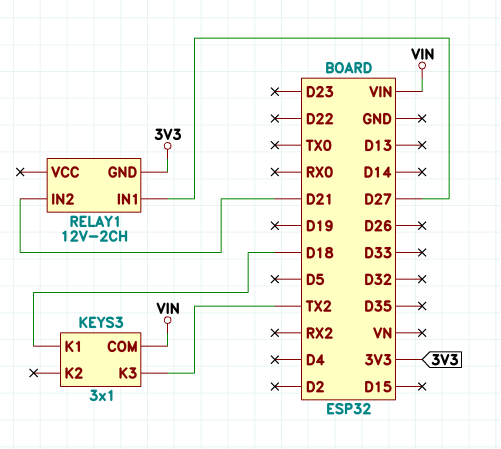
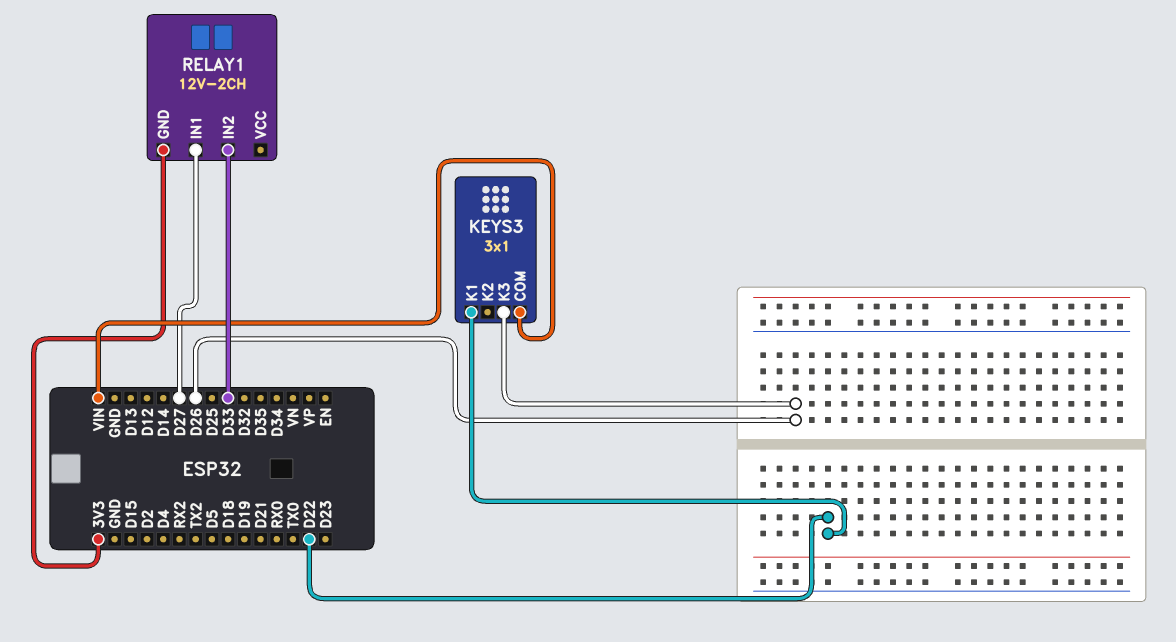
KEYS3 pin K1: D18 -> D22
KEYS3 pin K3: TX2 -> D26
RELAY1 pin IN2: D21 -> D33

